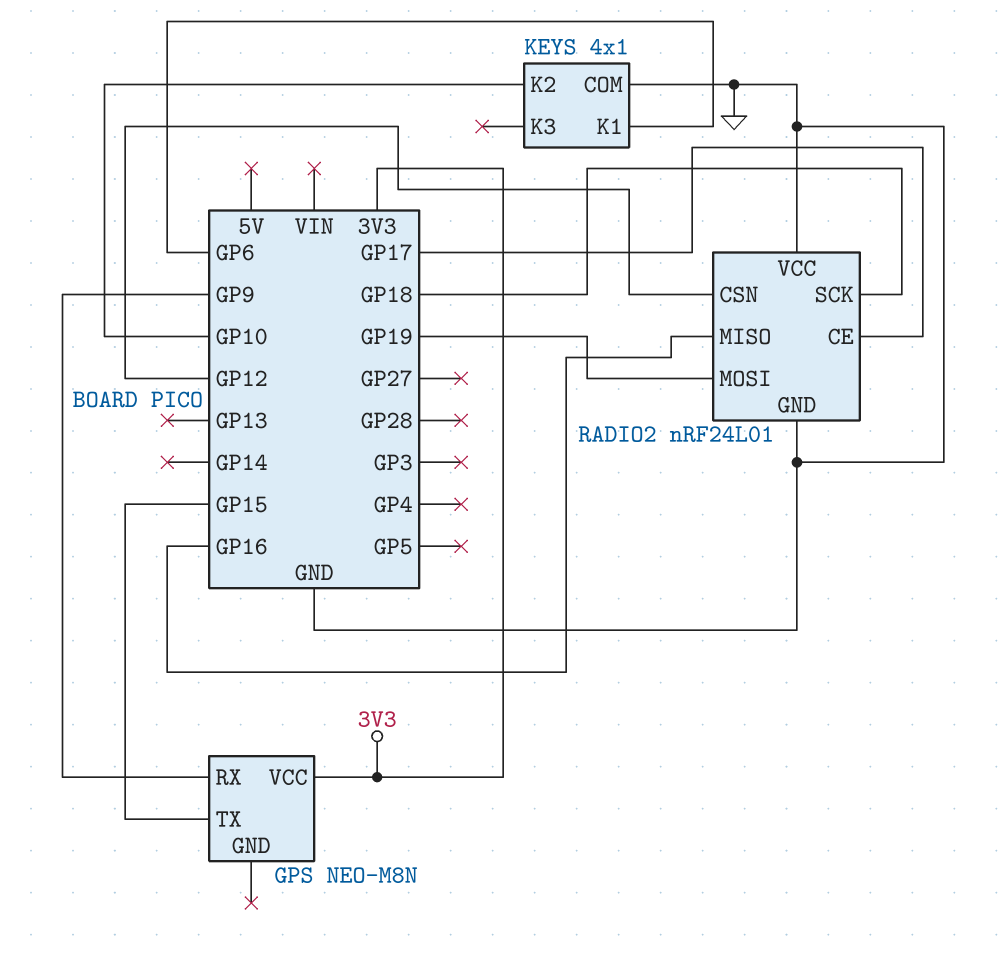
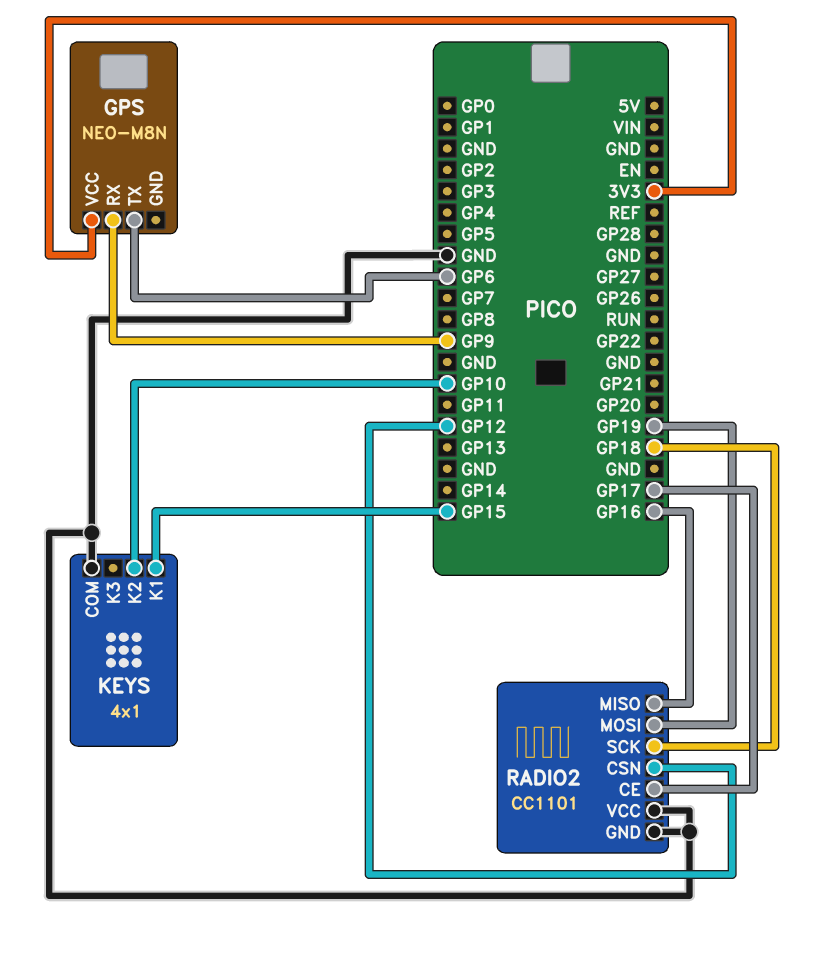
GPS pin TX: GP15 -> GP6
KEYS pin K1: GP6 -> GP15
RADIO2: nRF24L01 -> CC1101

